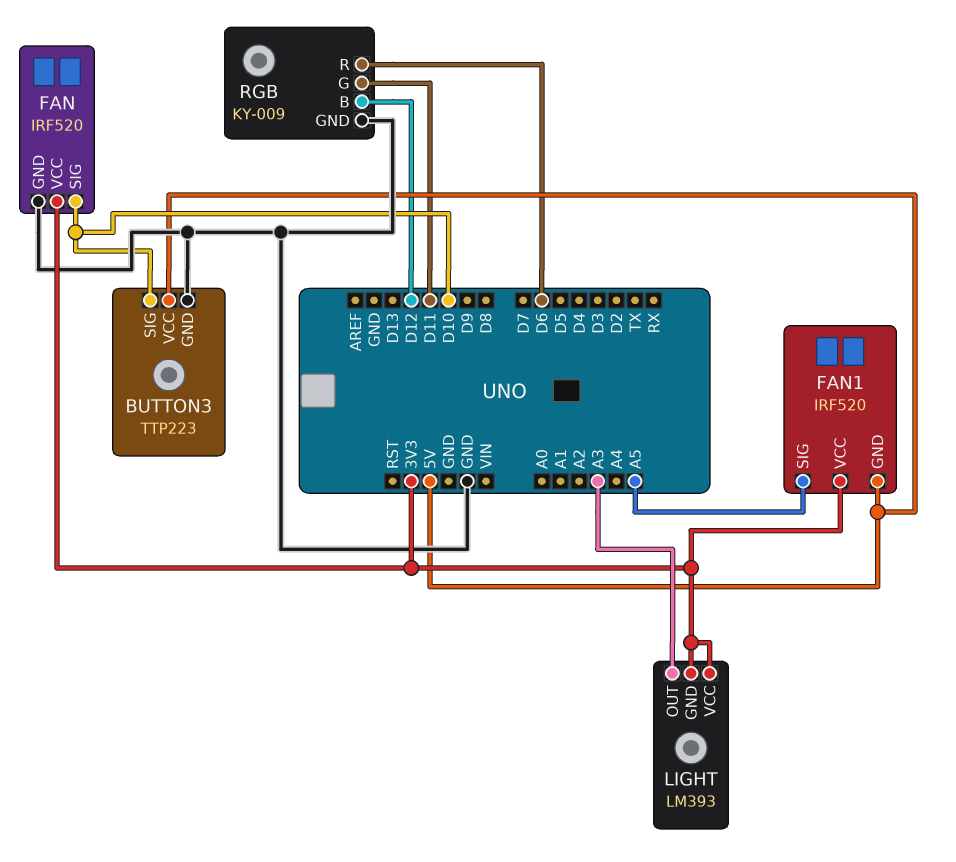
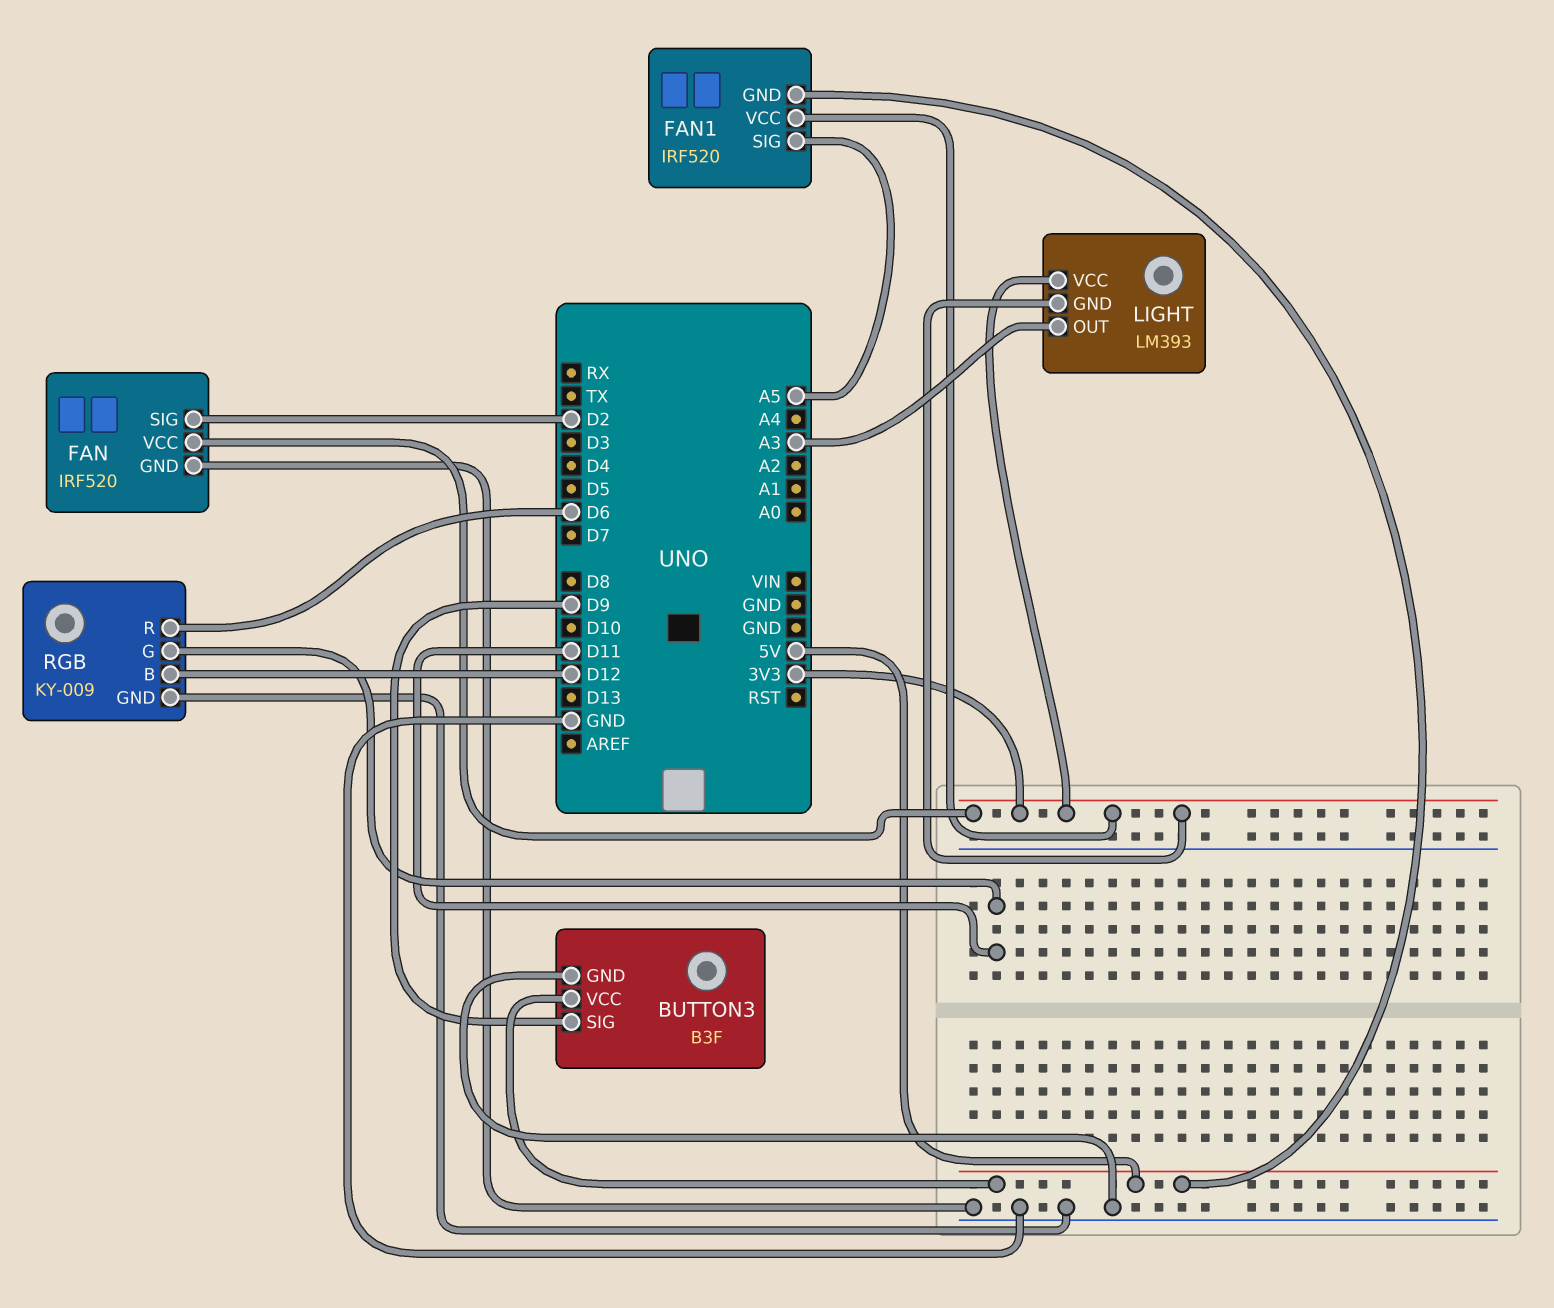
BUTTON3: TTP223 -> B3F
BUTTON3 pin SIG: D10 -> D9
FAN pin SIG: D10 -> D2

